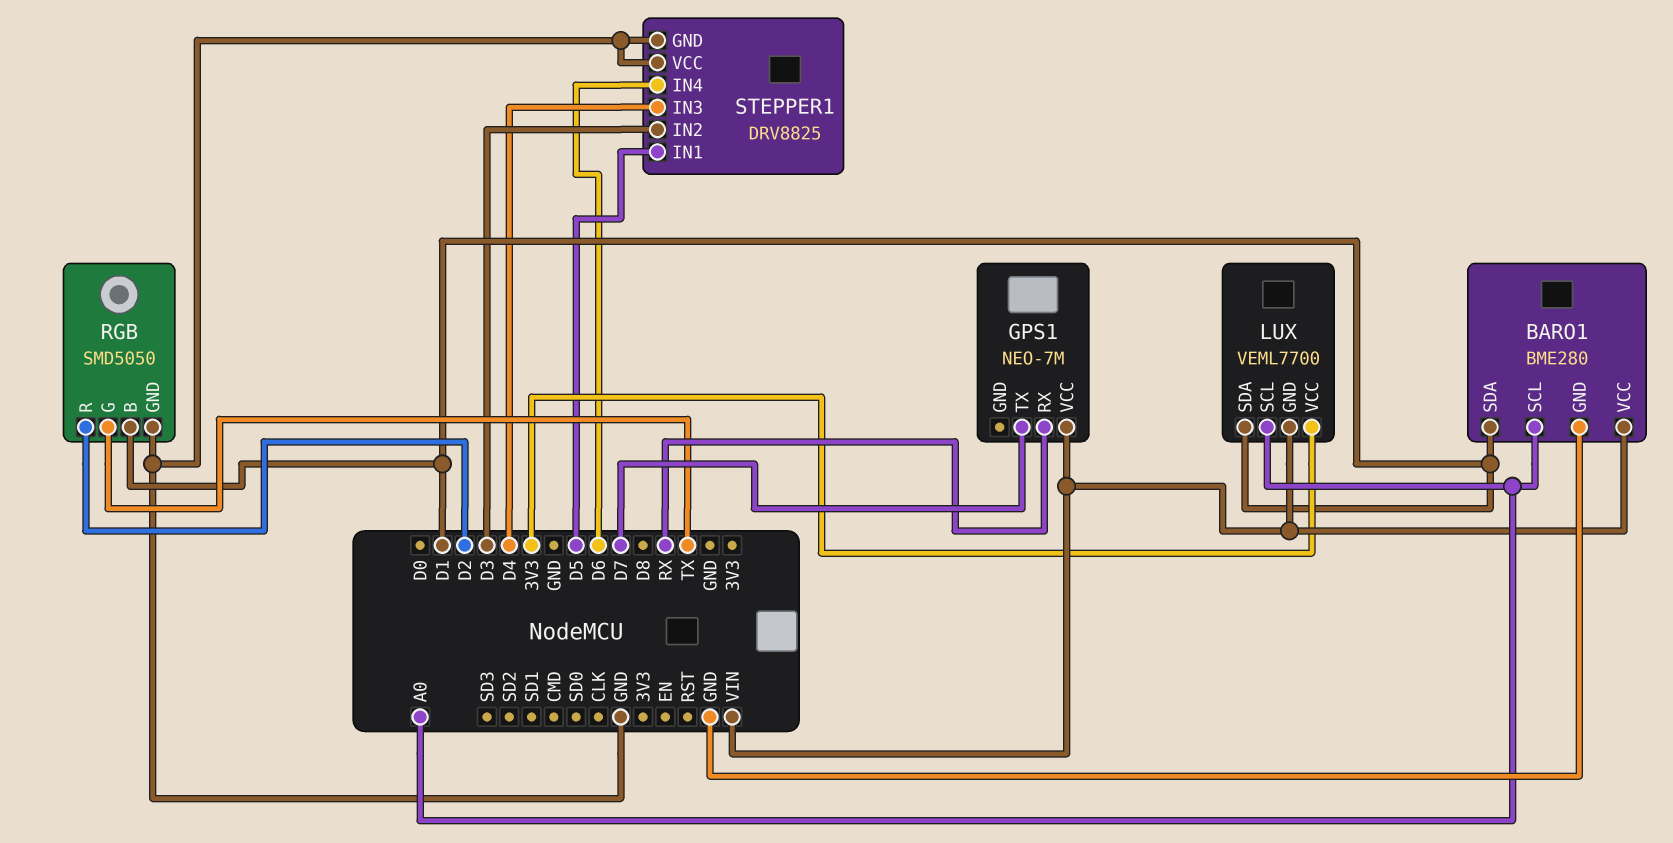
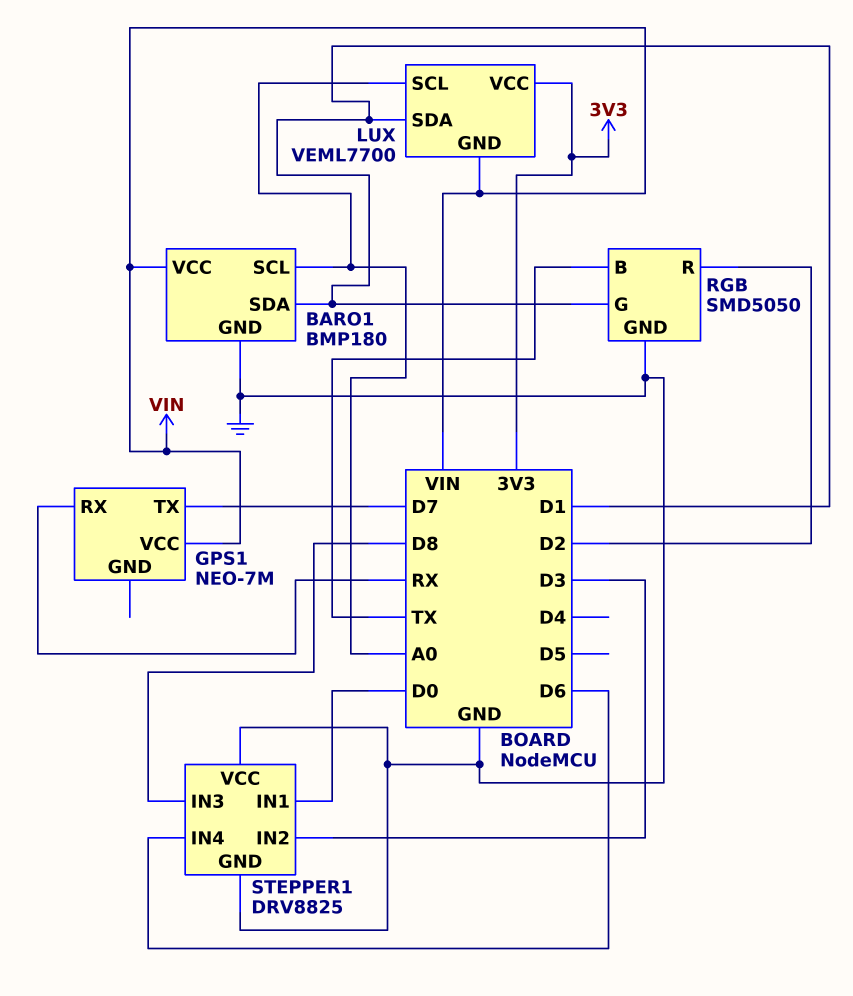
BARO1: BME280 -> BMP180
RGB pin B: D1 -> TX
RGB pin G: TX -> D1
STEPPER1 pin IN1: D5 -> D0
STEPPER1 pin IN3: D4 -> D8

